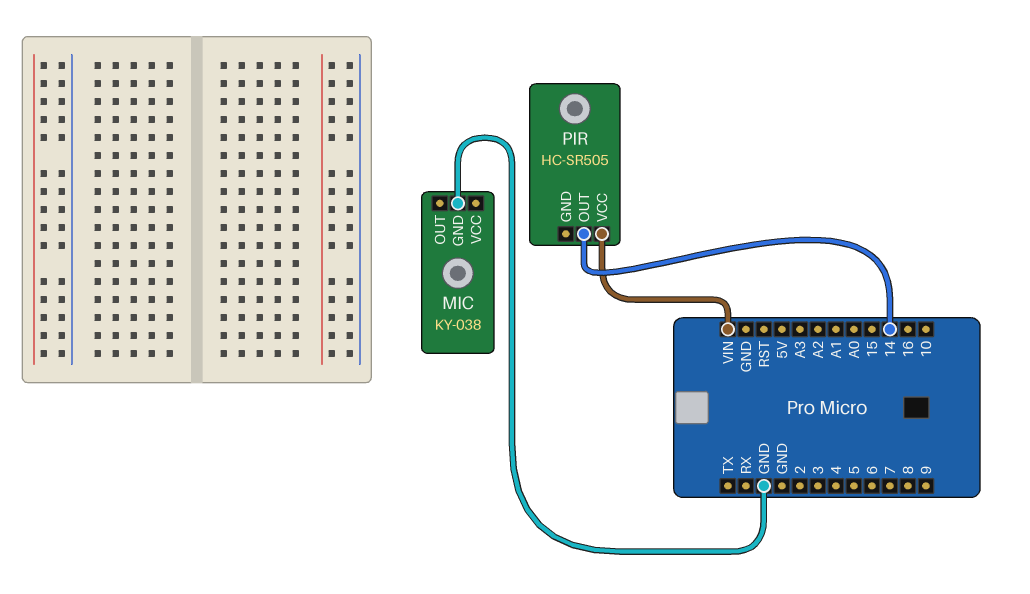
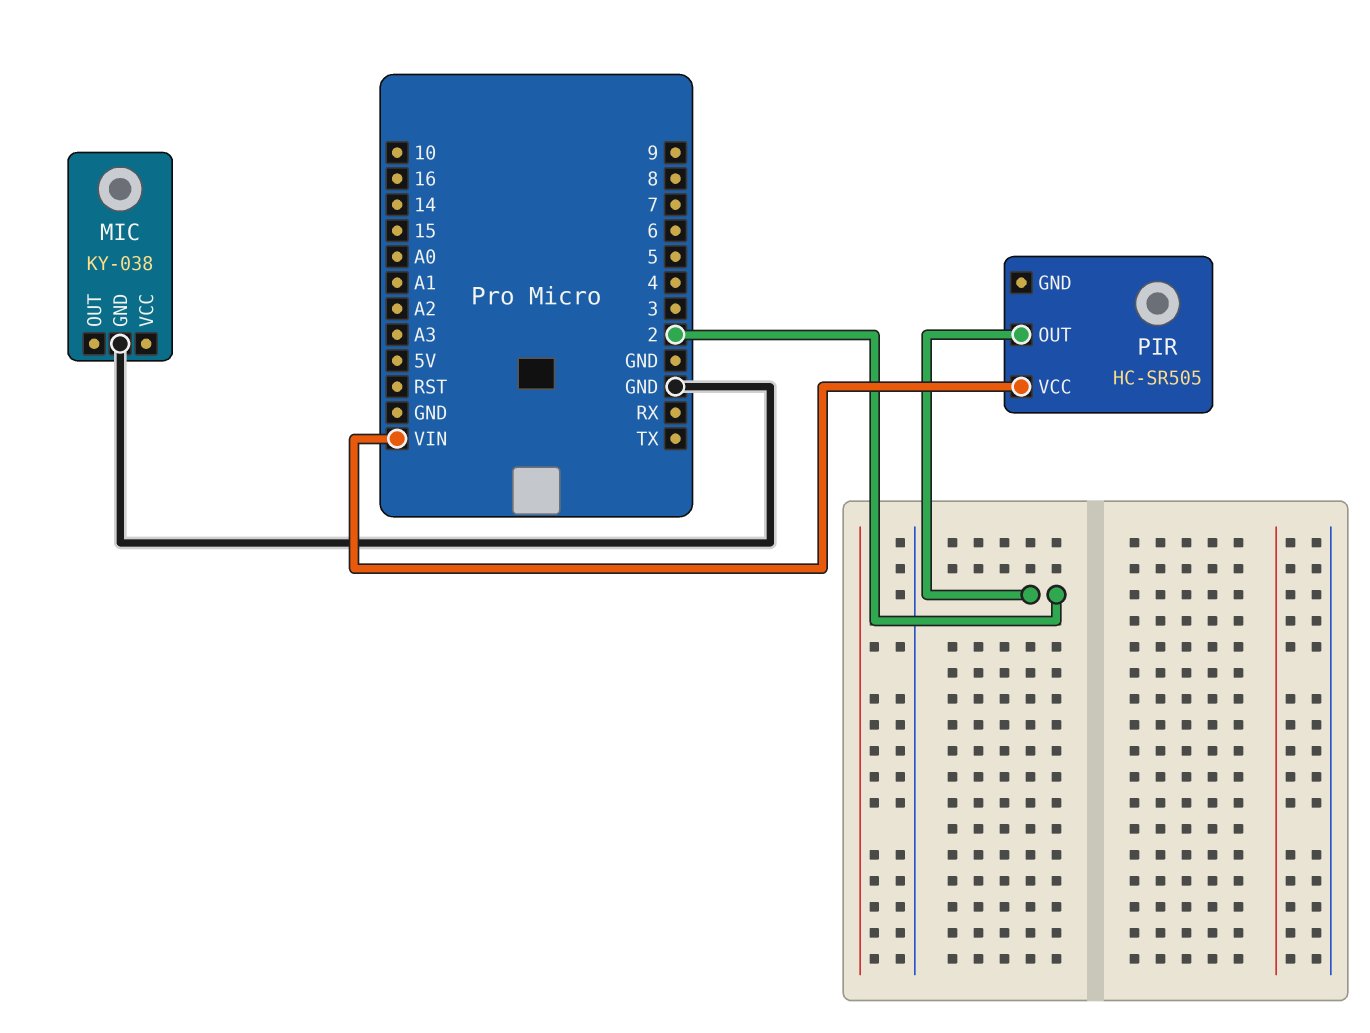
PIR pin OUT: 14 -> 2

